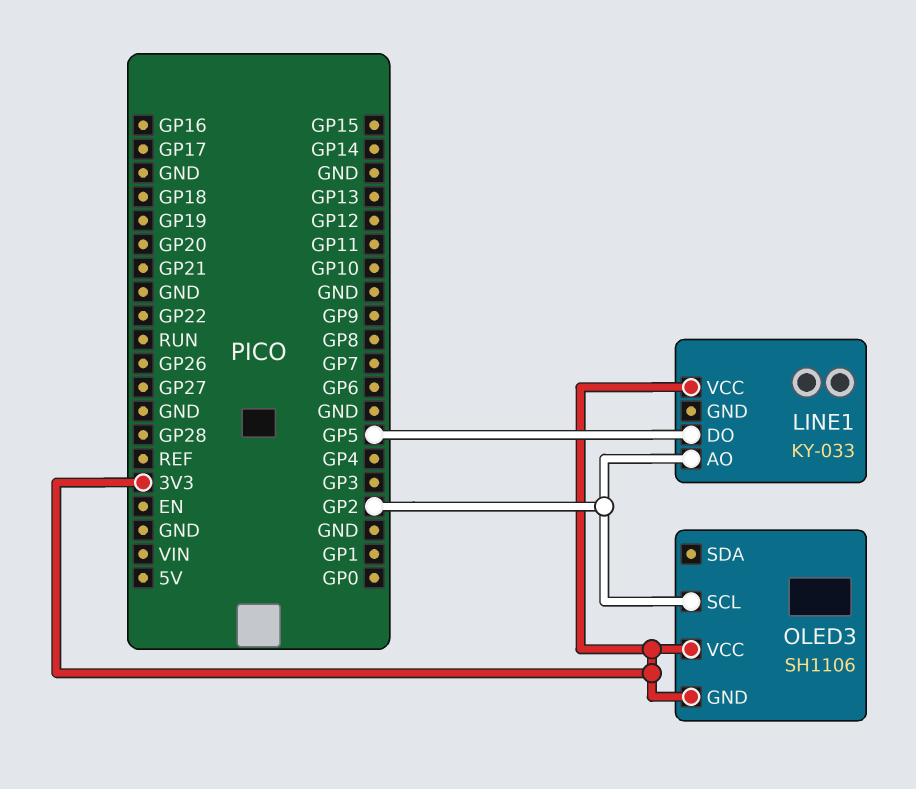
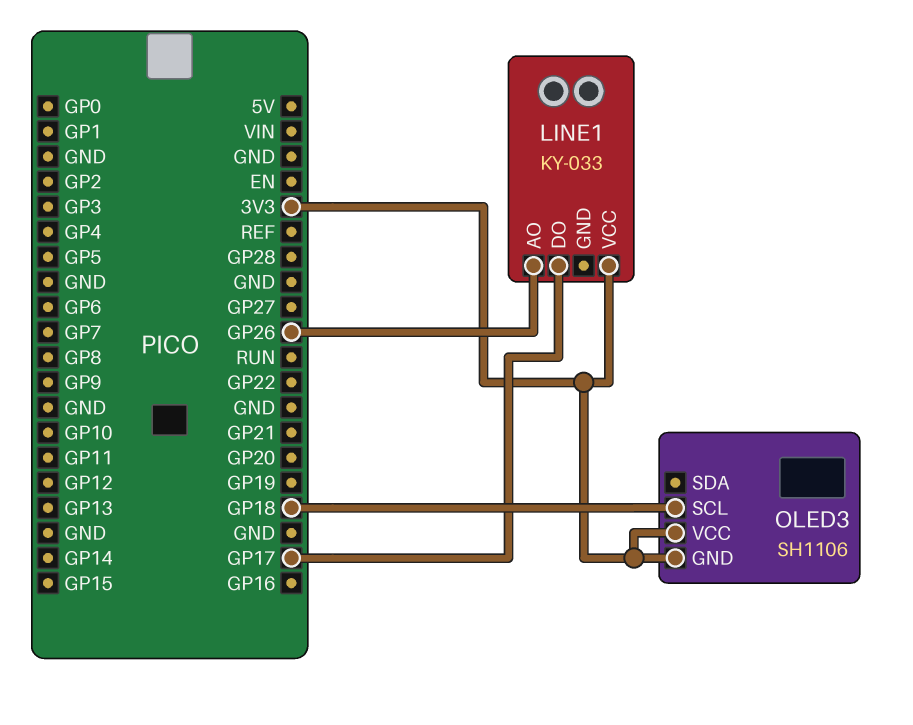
LINE1 pin AO: GP2 -> GP26
LINE1 pin DO: GP5 -> GP17
OLED3 pin SCL: GP2 -> GP18

